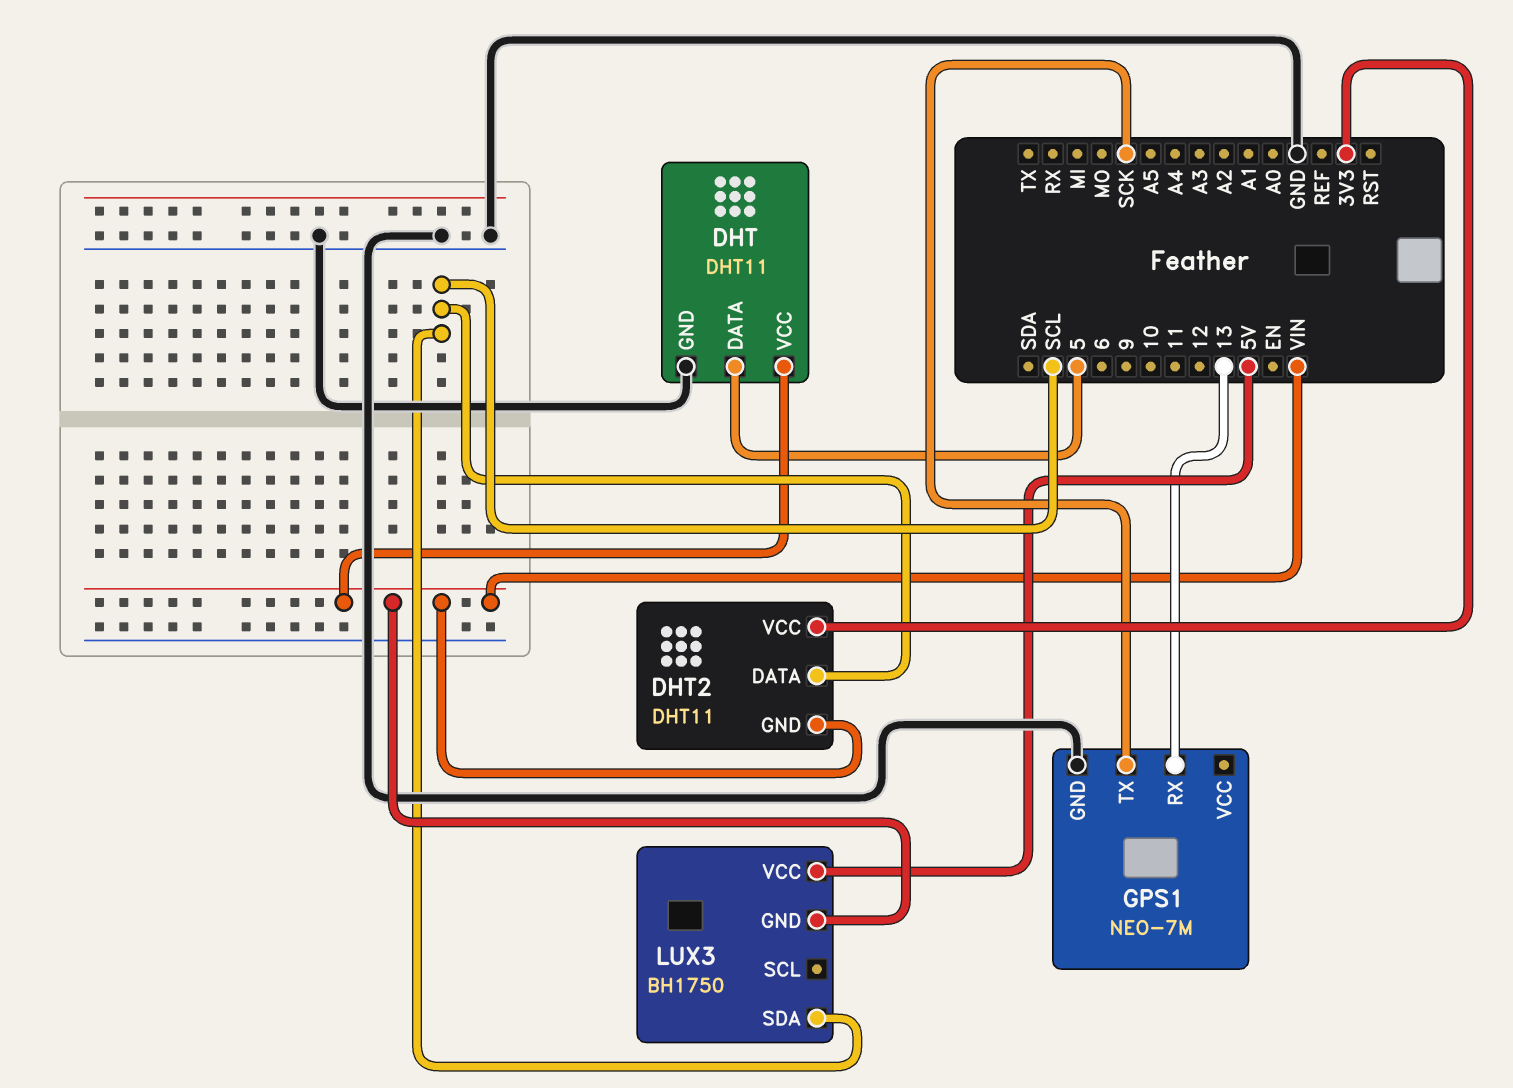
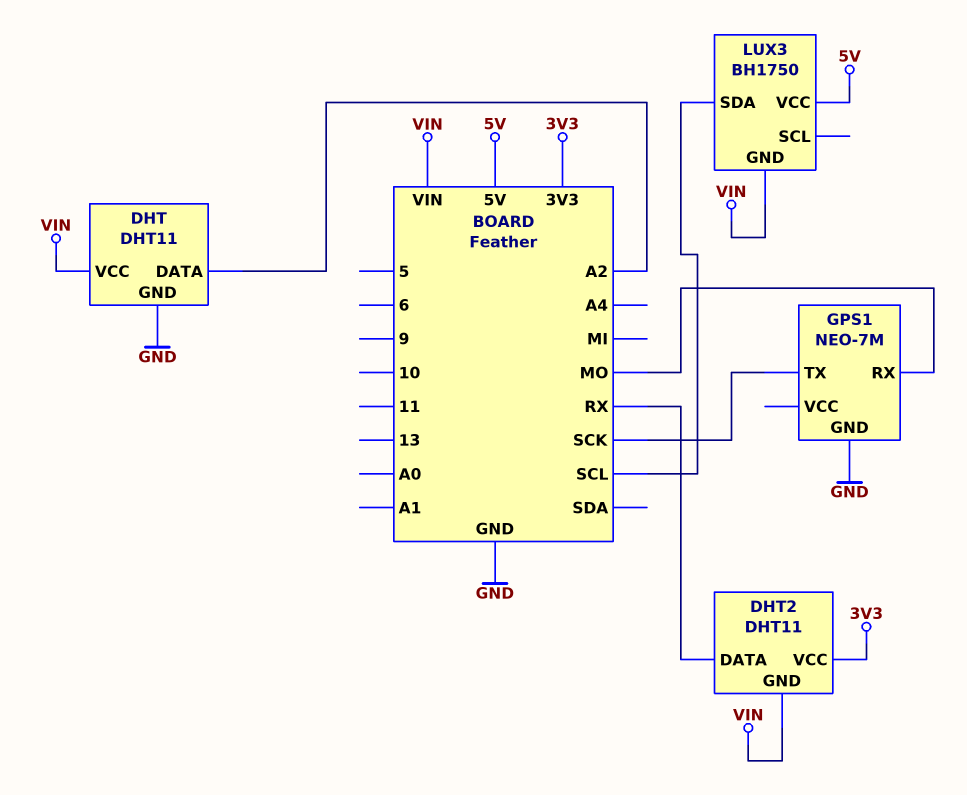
DHT pin DATA: 5 -> A2
DHT2 pin DATA: SCL -> RX
GPS1 pin RX: 13 -> MO

